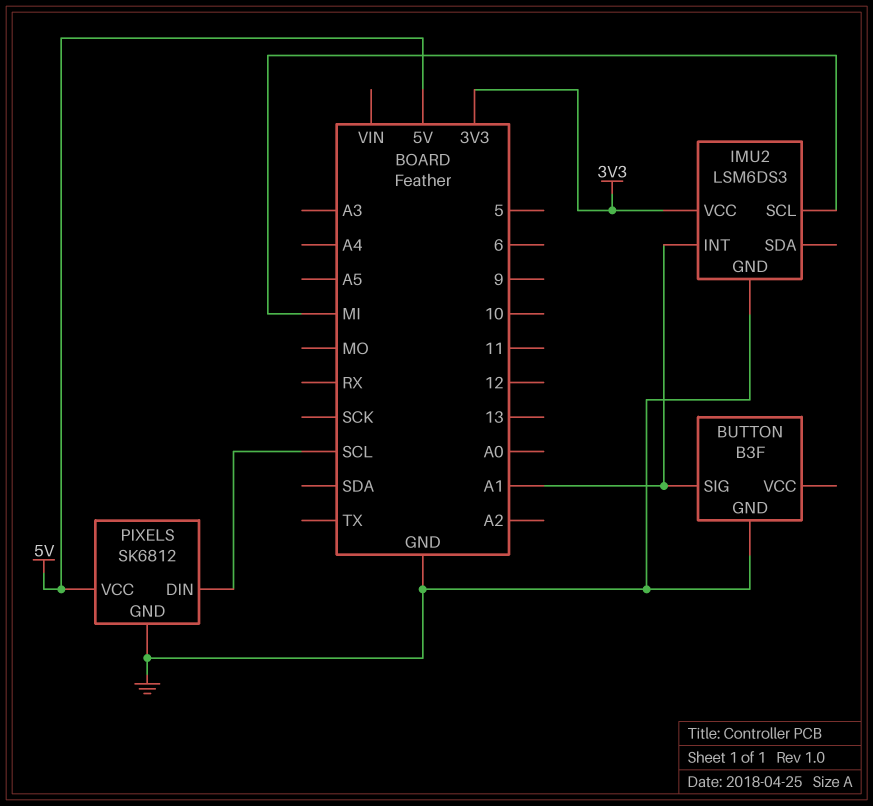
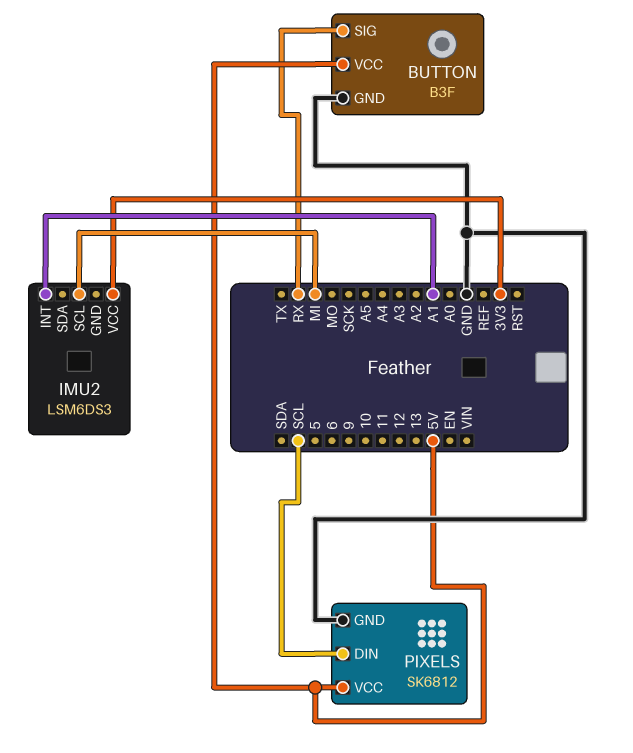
BUTTON pin SIG: A1 -> RX
BUTTON pin VCC: none -> 5V
IMU2 pin GND: GND -> none

